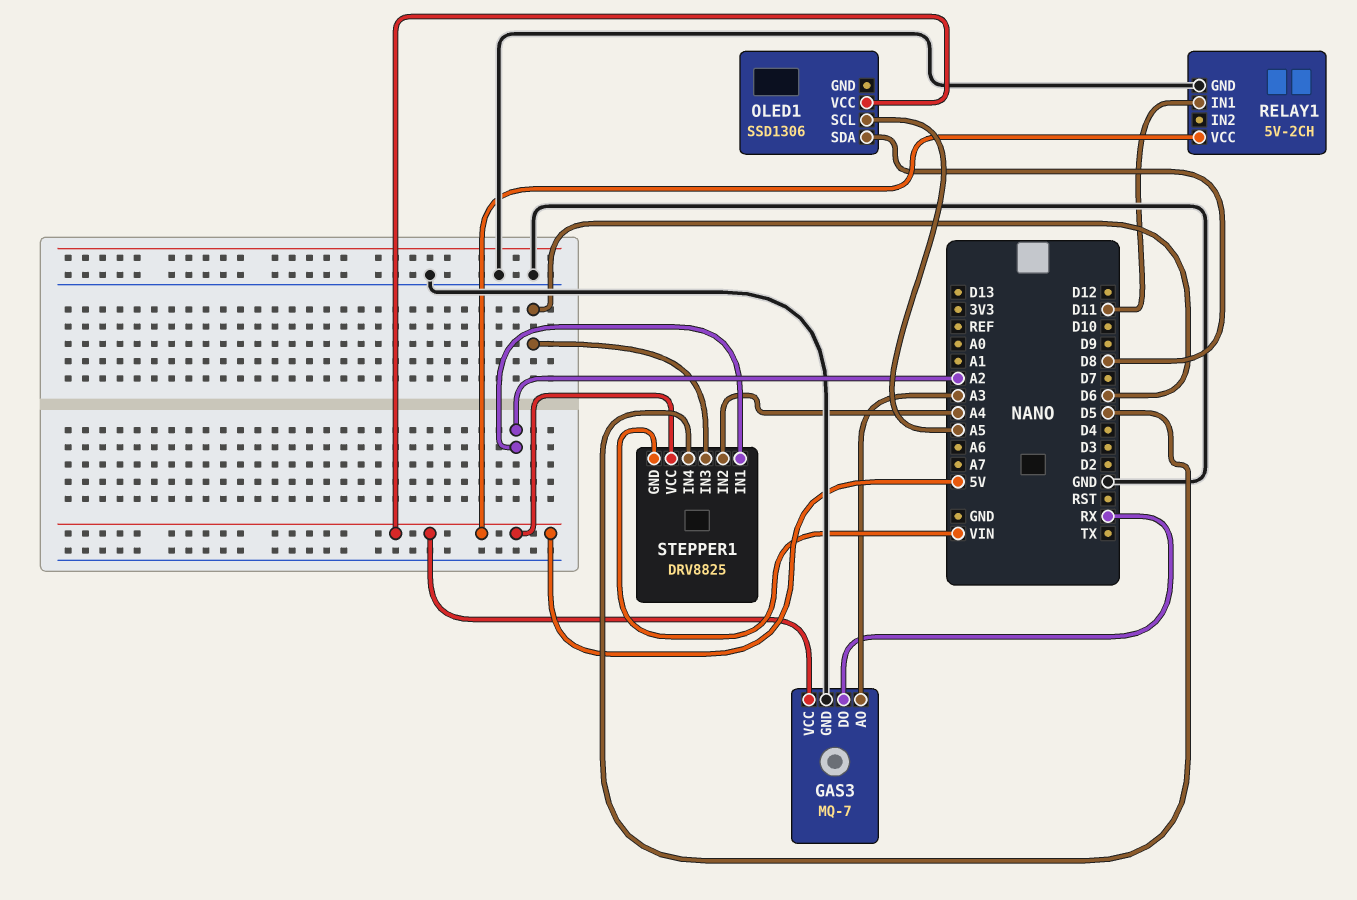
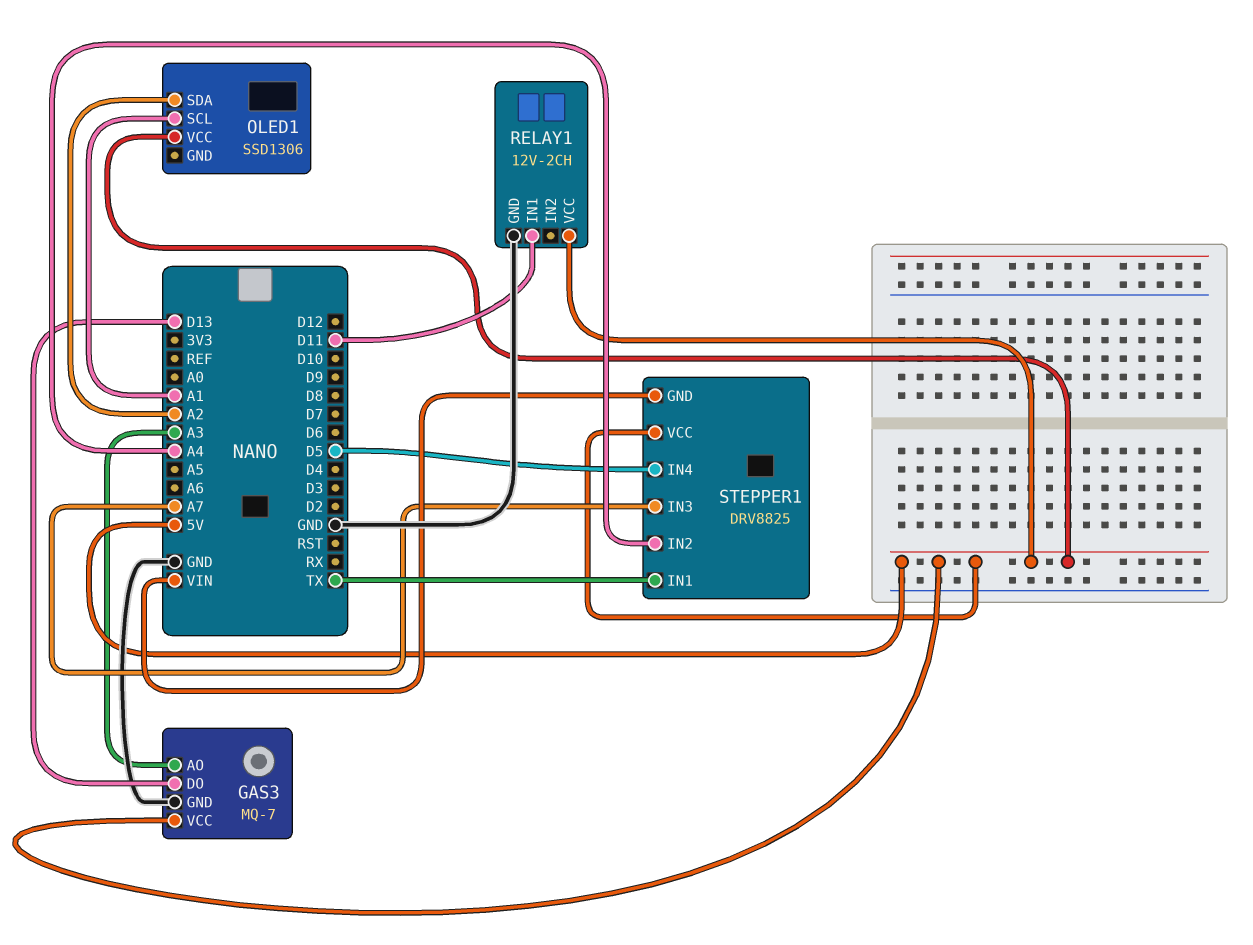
GAS3 pin DO: RX -> D13
OLED1 pin SCL: A5 -> A1
OLED1 pin SDA: D8 -> A2
RELAY1: 5V-2CH -> 12V-2CH
STEPPER1 pin IN1: A2 -> TX
STEPPER1 pin IN3: D6 -> A7

